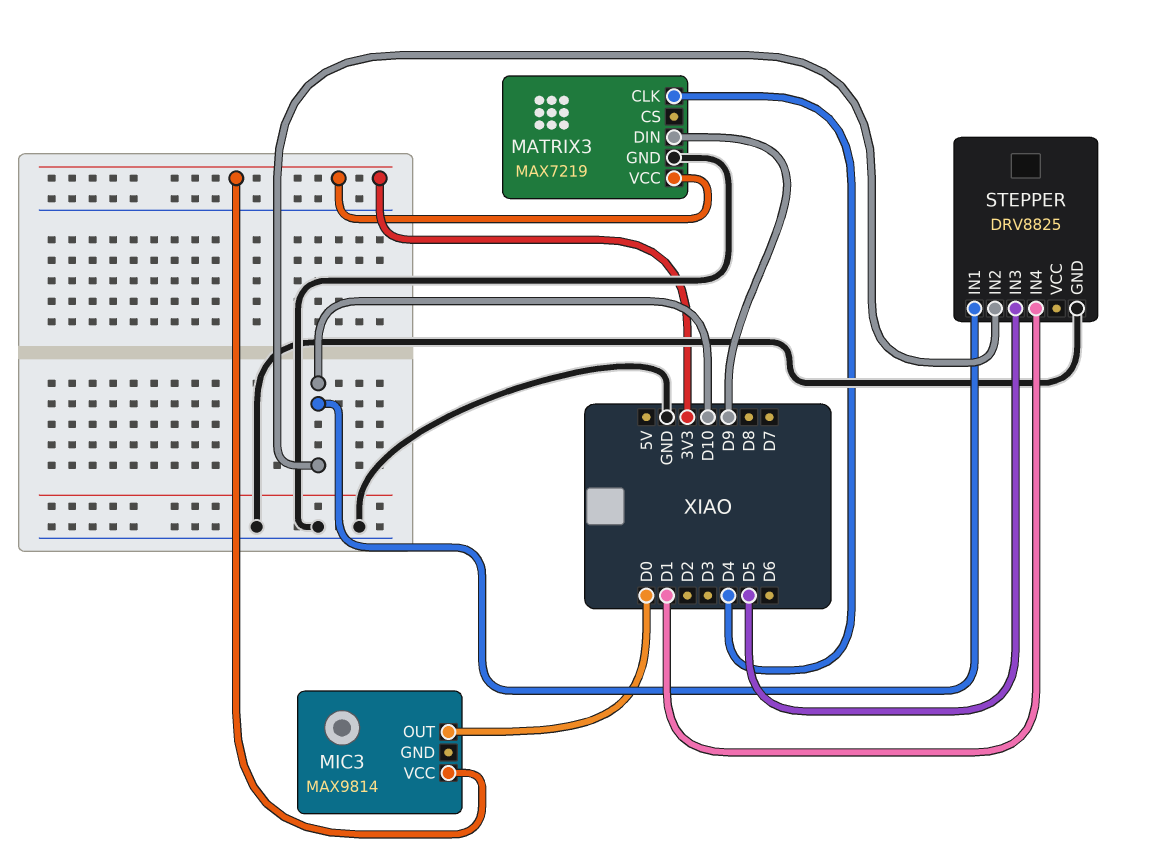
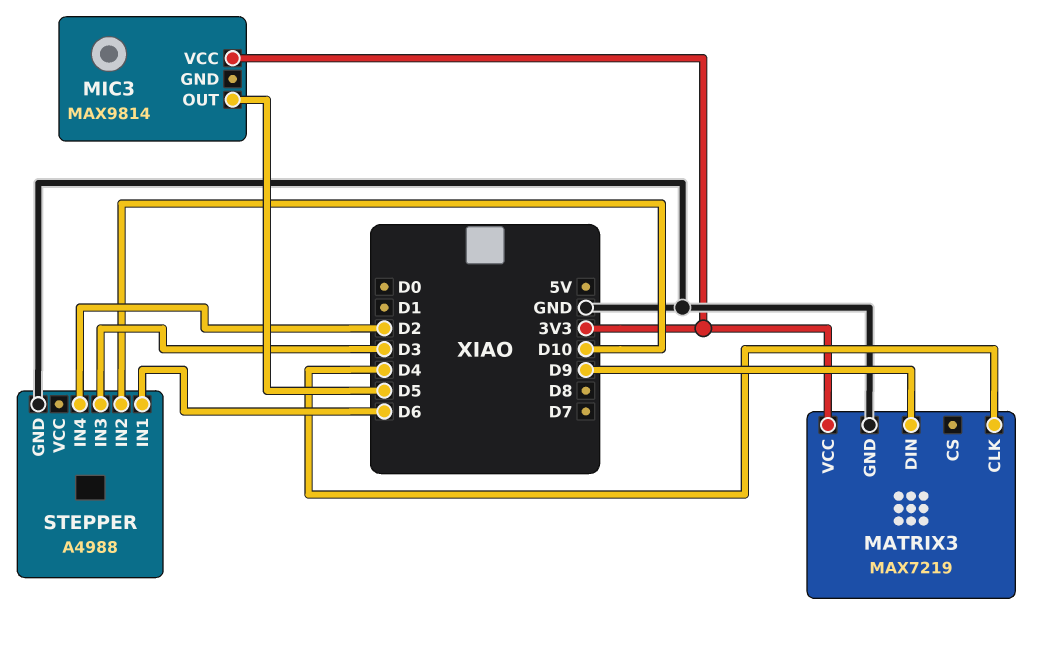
MIC3 pin OUT: D0 -> D5
STEPPER: DRV8825 -> A4988
STEPPER pin IN1: D10 -> D6
STEPPER pin IN3: D5 -> D3
STEPPER pin IN4: D1 -> D2

